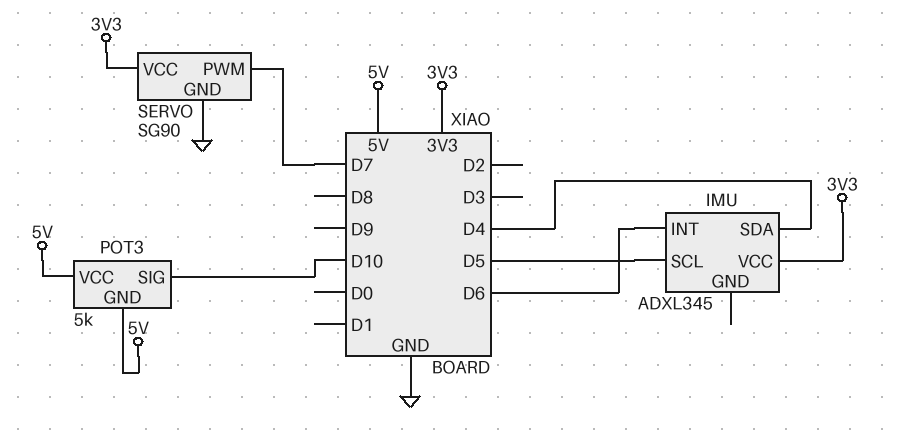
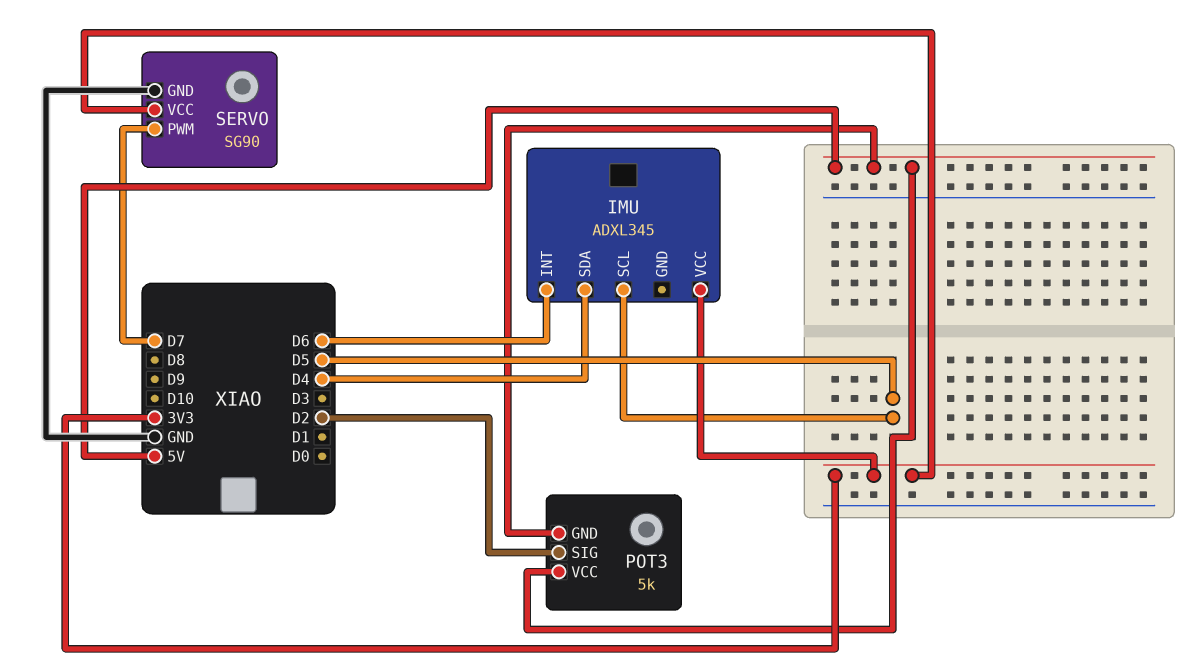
POT3 pin SIG: D10 -> D2

